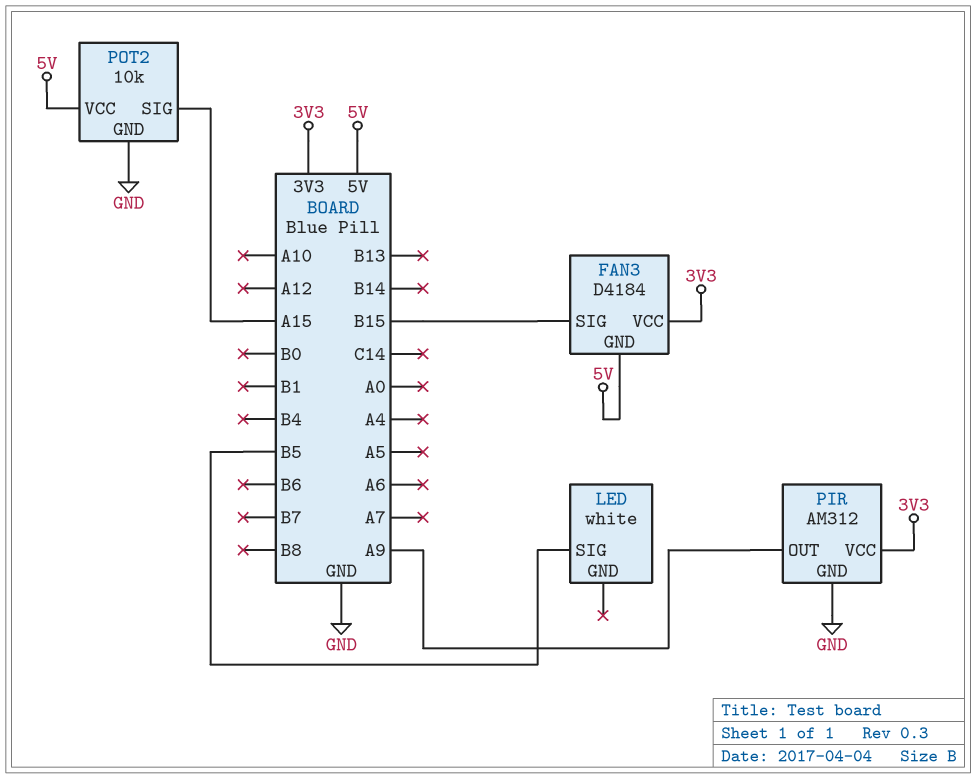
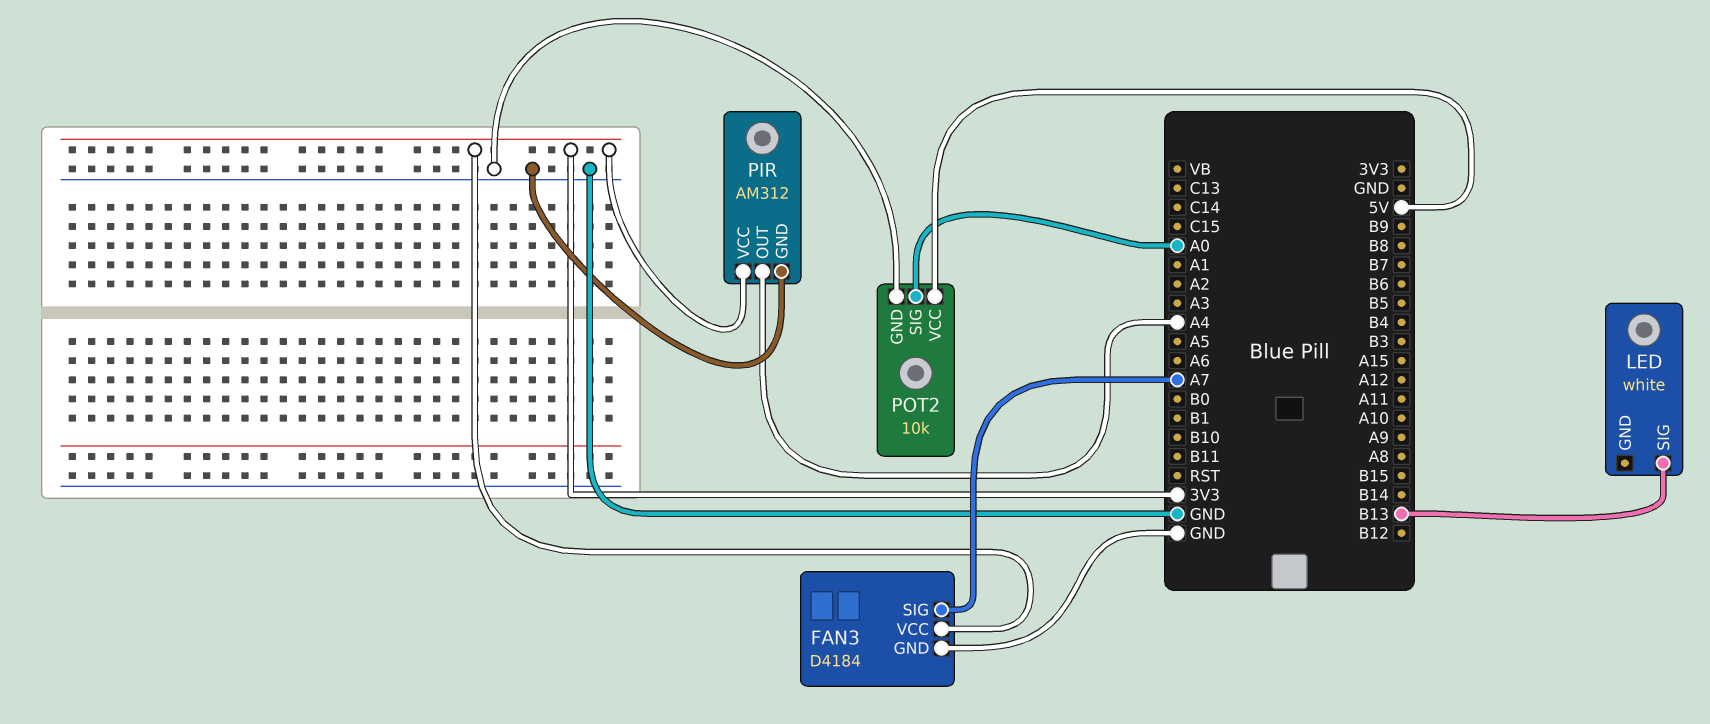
FAN3 pin GND: 5V -> GND
FAN3 pin SIG: B15 -> A7
LED pin SIG: B5 -> B13
PIR pin OUT: A9 -> A4
POT2 pin SIG: A15 -> A0

